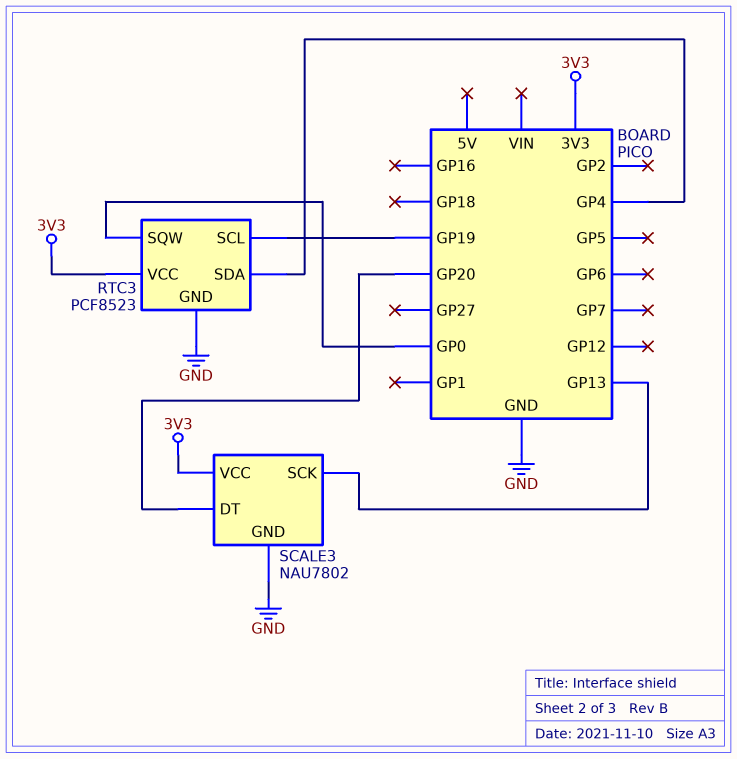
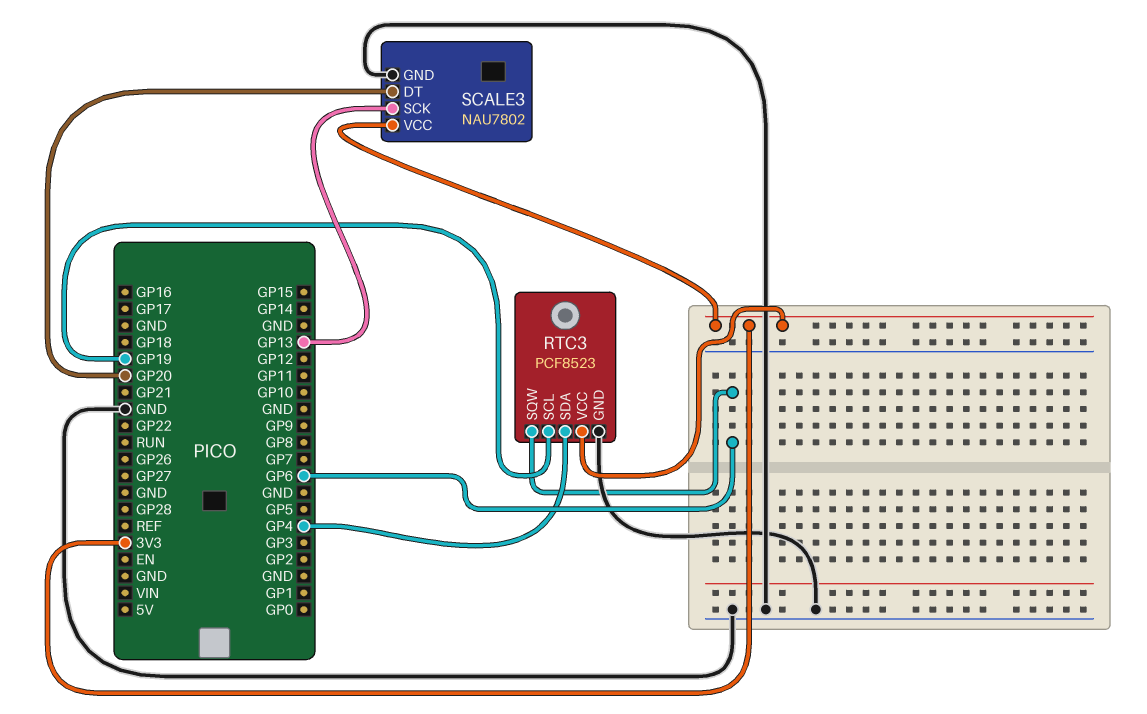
RTC3 pin SQW: GP0 -> GP6

